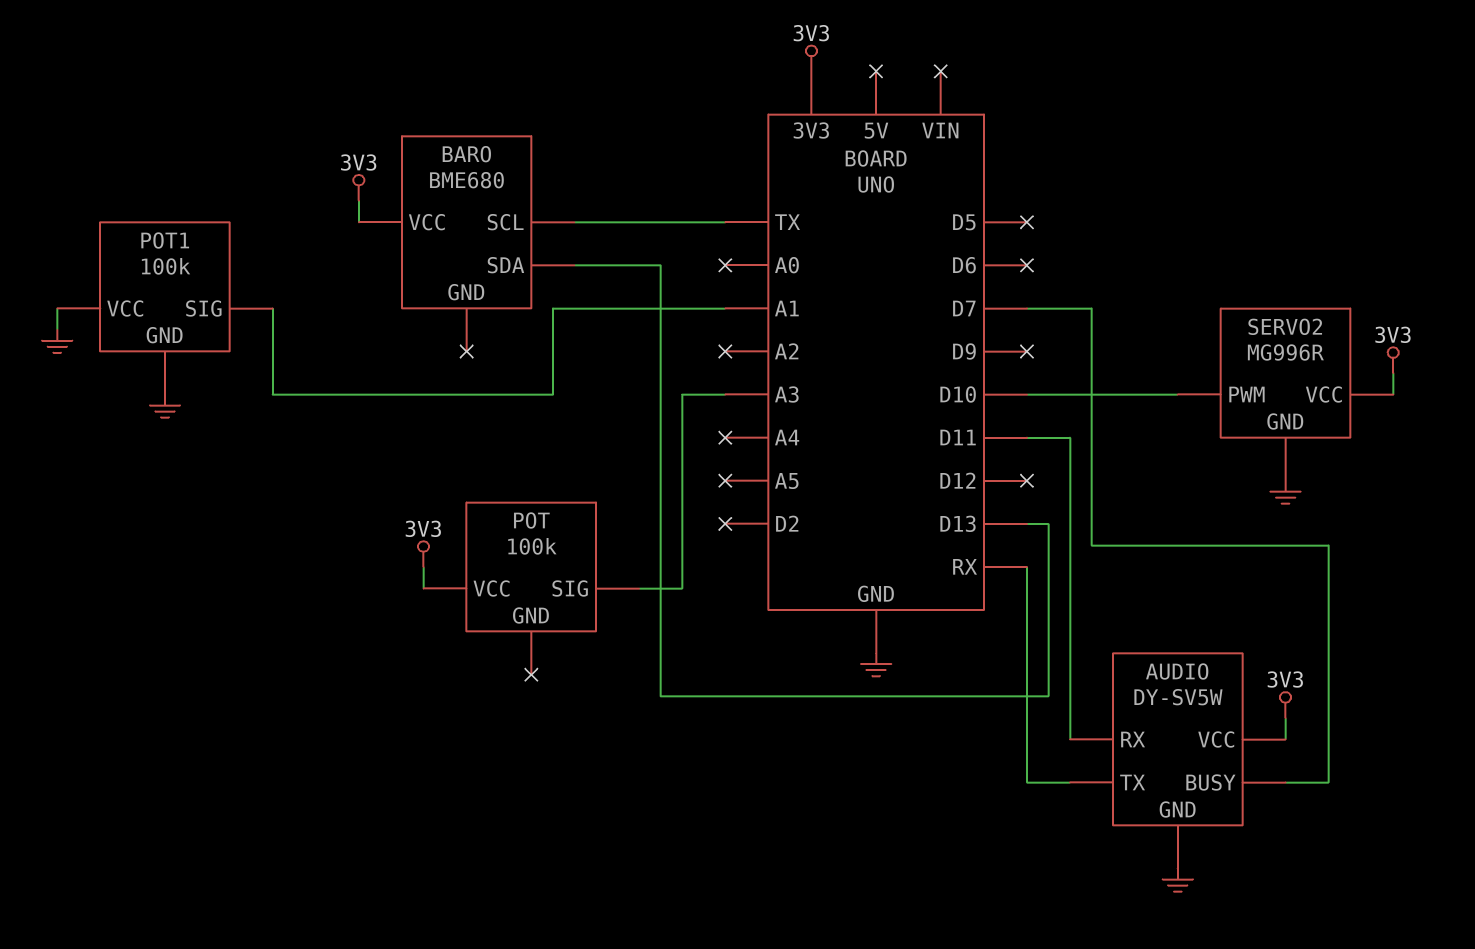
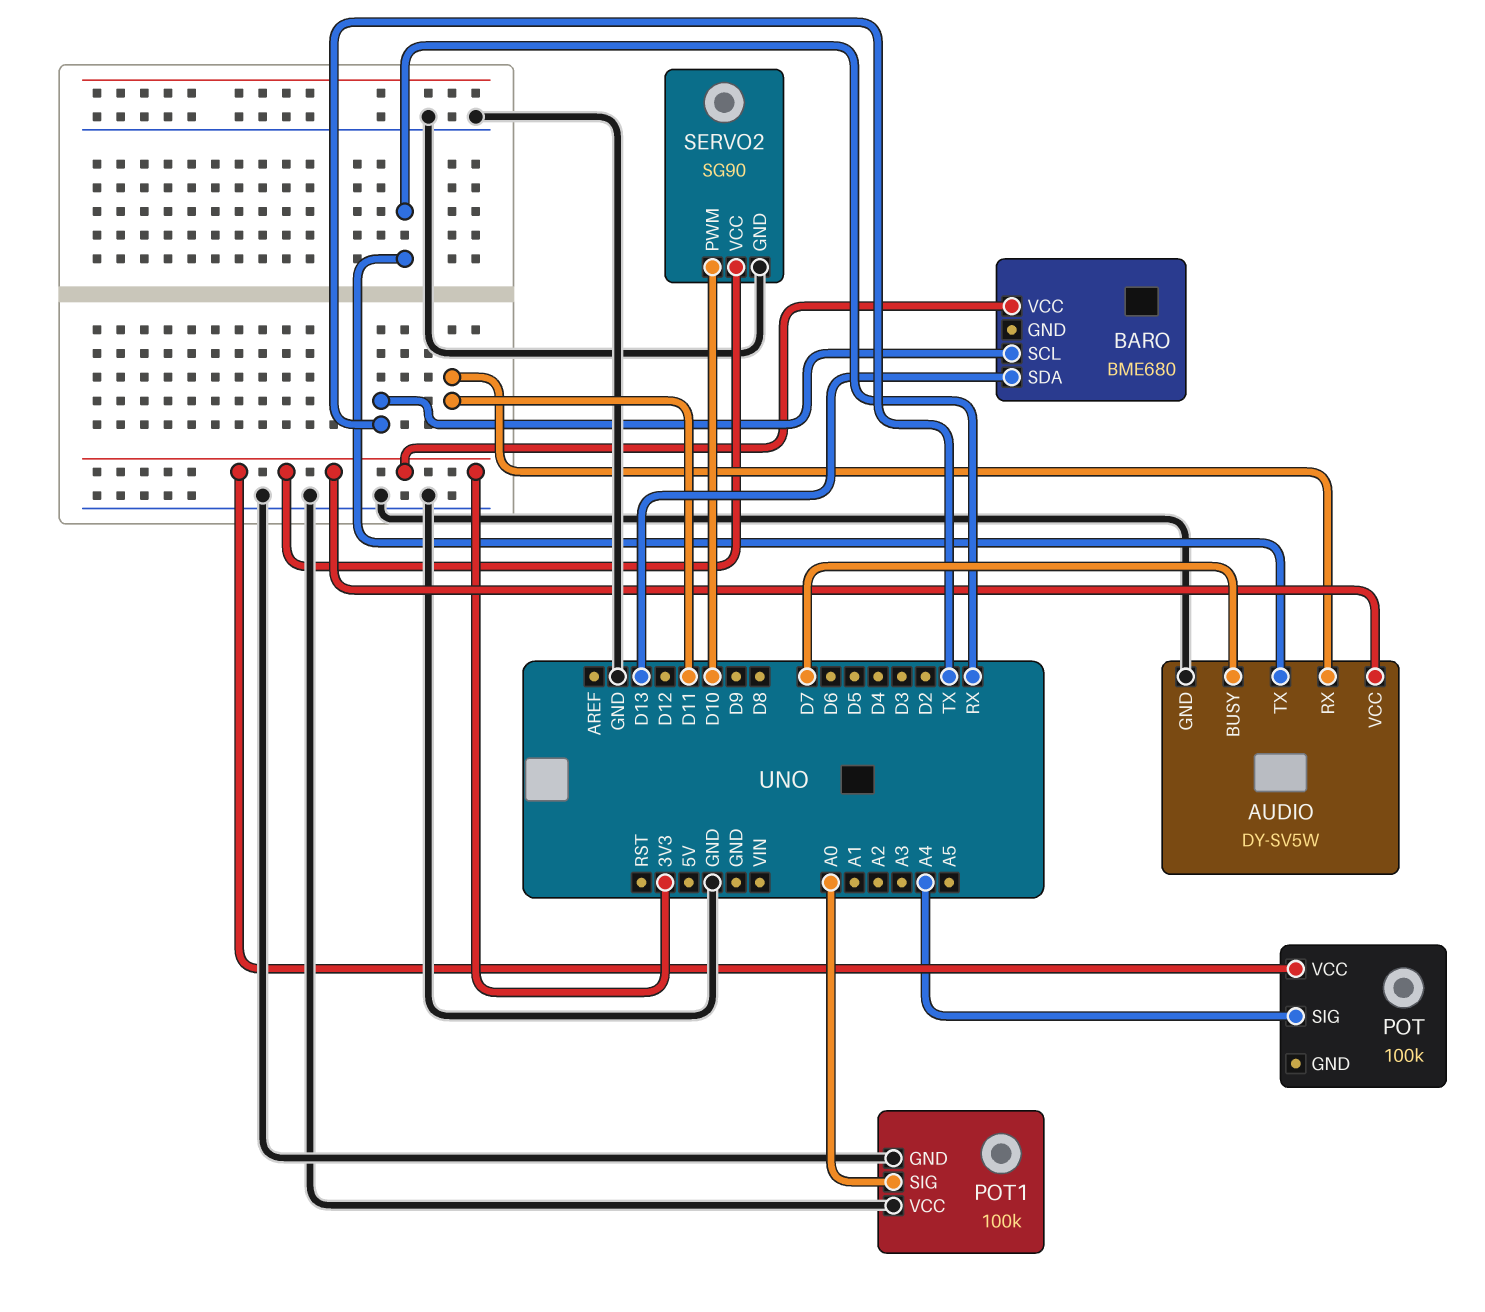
POT pin SIG: A3 -> A4
POT1 pin SIG: A1 -> A0
SERVO2: MG996R -> SG90

